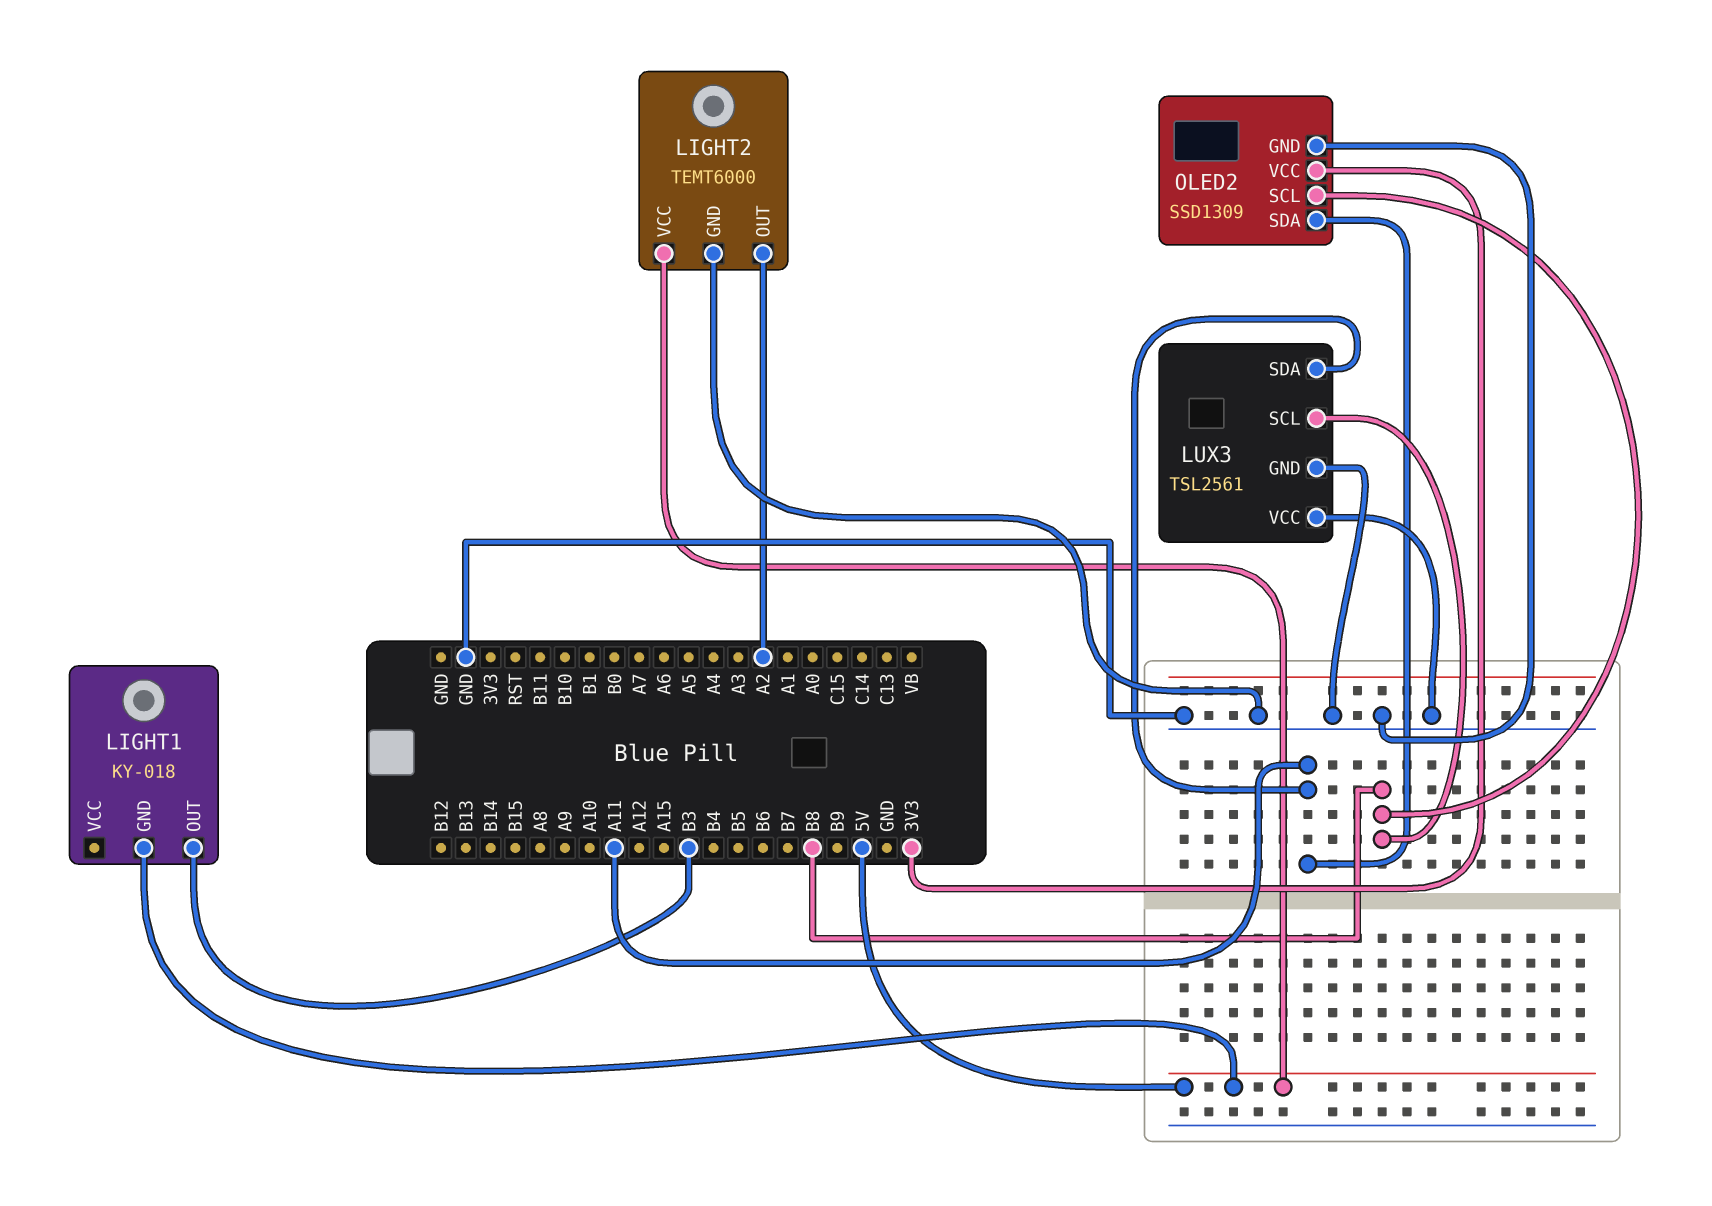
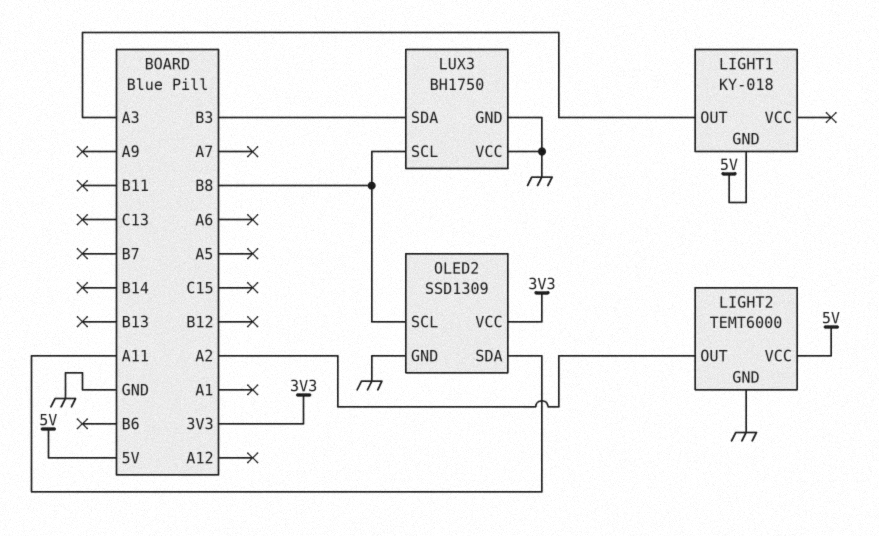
LIGHT1 pin OUT: B3 -> A3
LUX3: TSL2561 -> BH1750
LUX3 pin SDA: A11 -> B3

